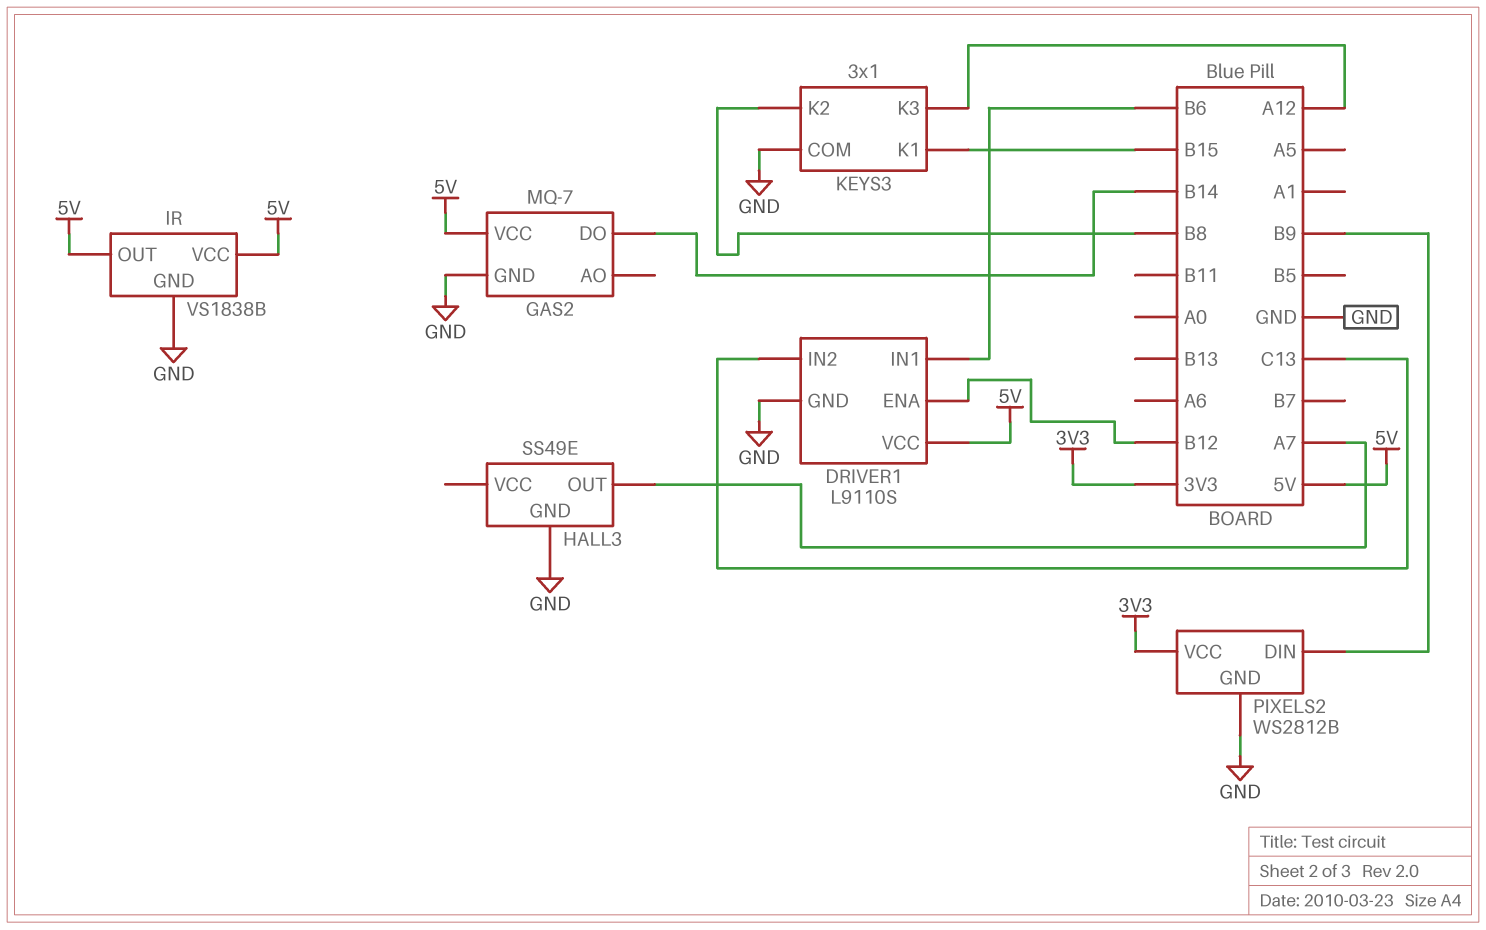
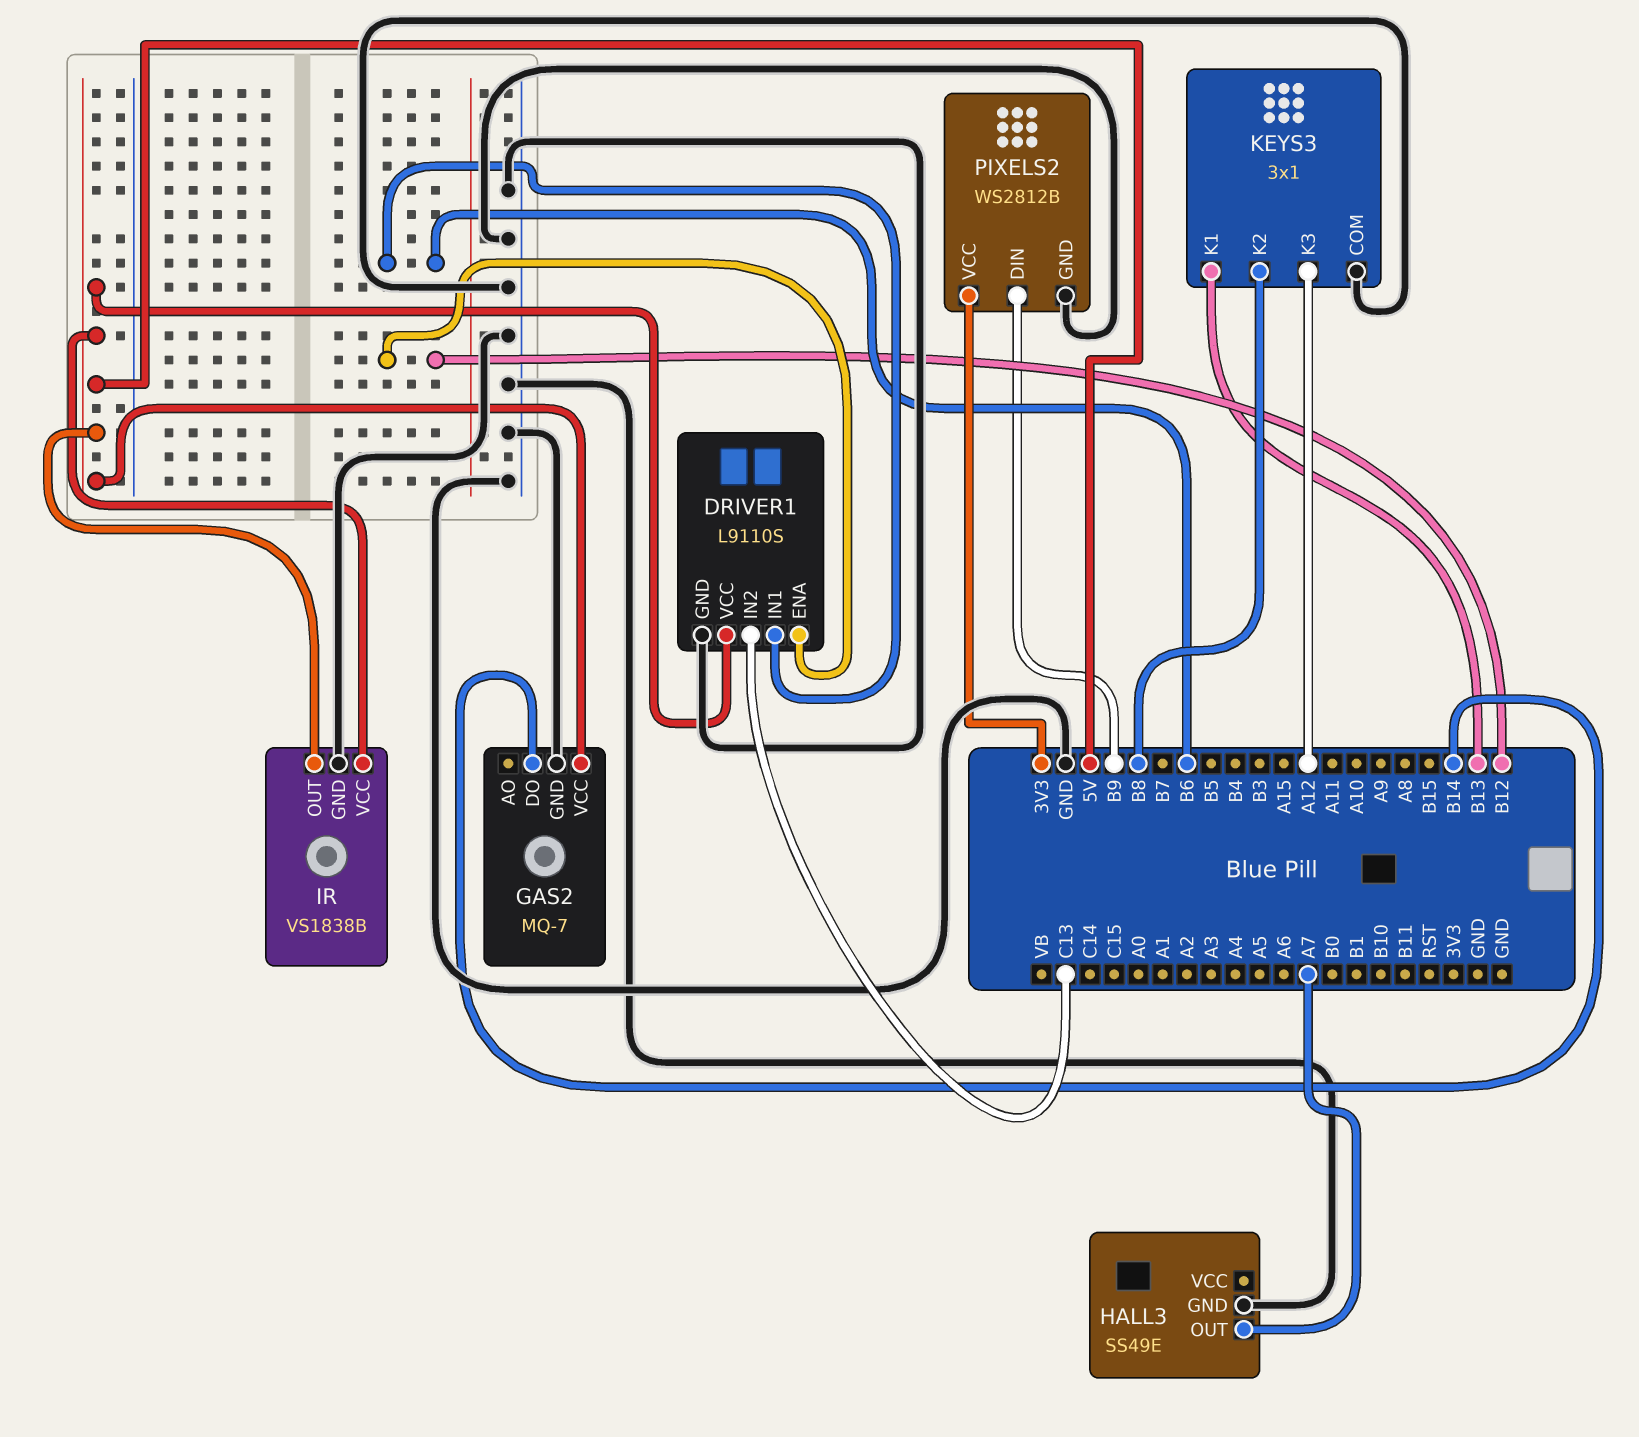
KEYS3 pin K1: B15 -> B13

